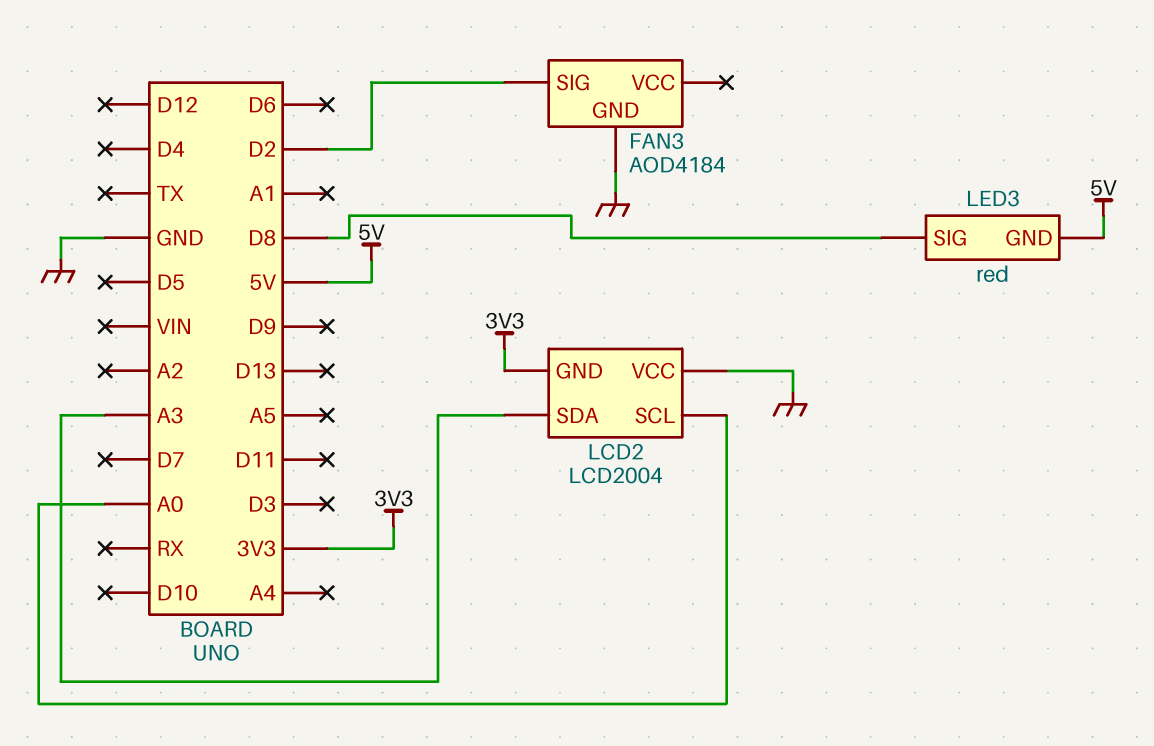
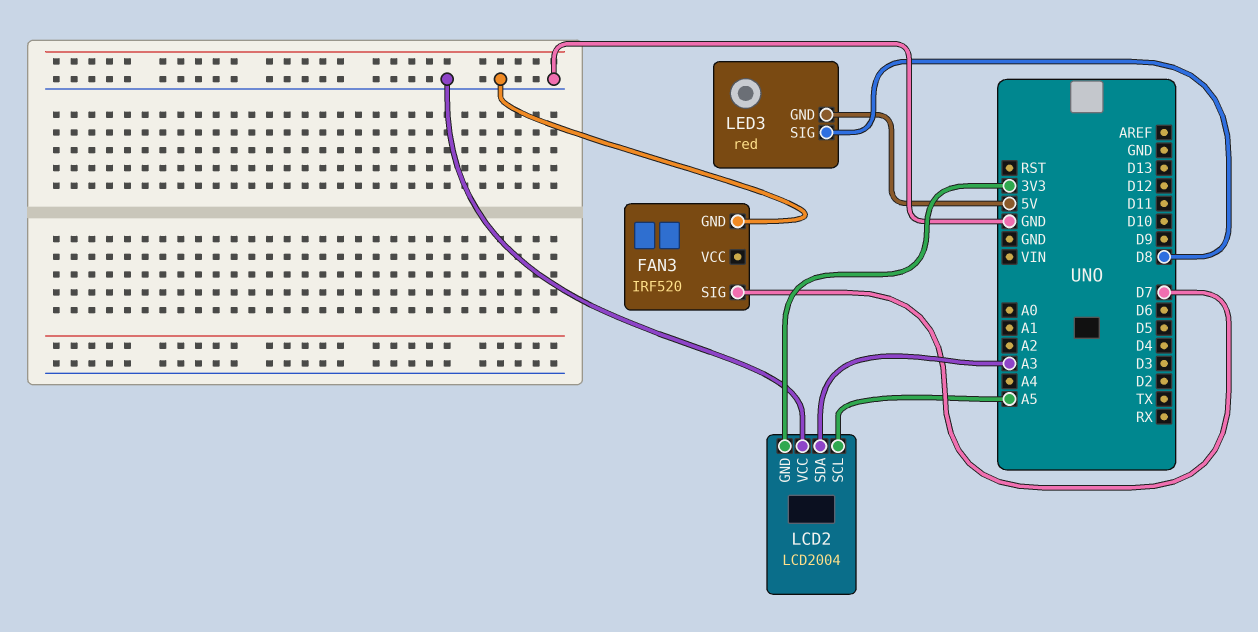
FAN3: AOD4184 -> IRF520
FAN3 pin SIG: D2 -> D7
LCD2 pin SCL: A0 -> A5

